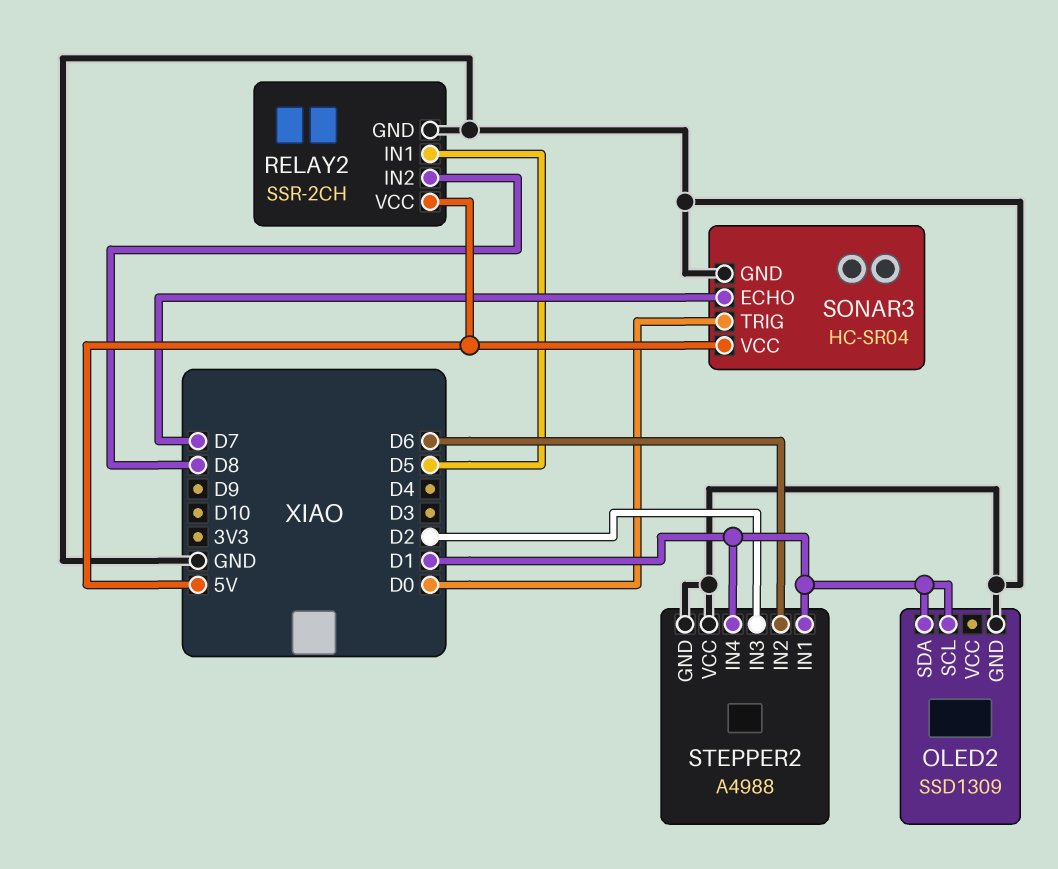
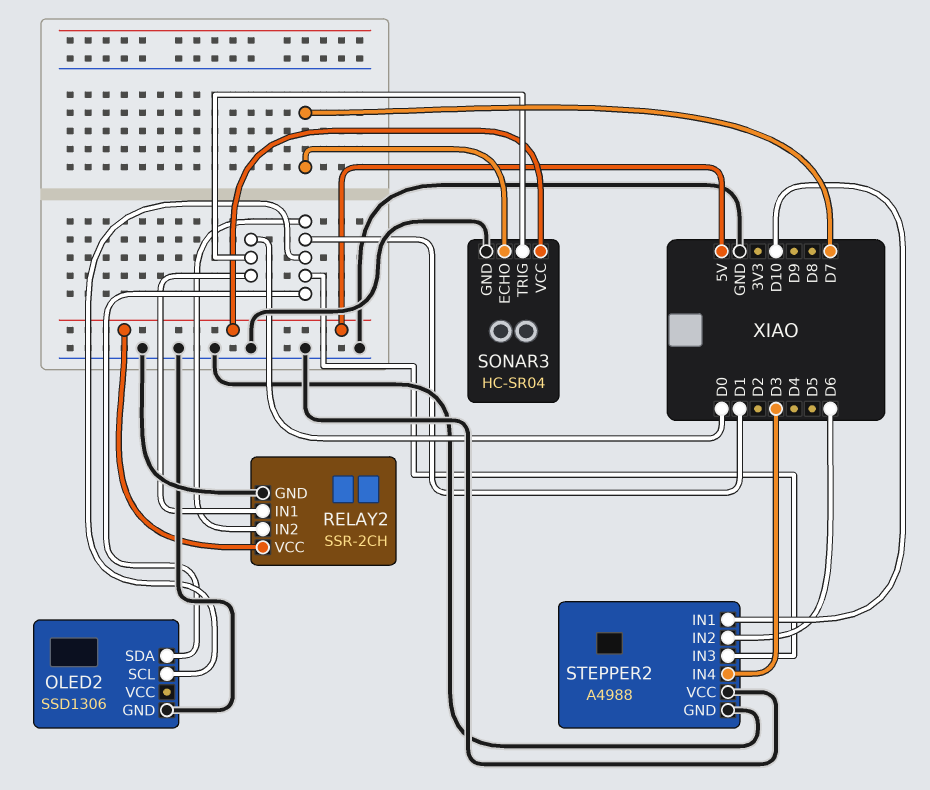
OLED2: SSD1309 -> SSD1306
RELAY2 pin IN1: D5 -> D0
RELAY2 pin IN2: D8 -> D1
STEPPER2 pin IN1: D1 -> D10
STEPPER2 pin IN3: D2 -> D1
STEPPER2 pin IN4: D1 -> D3

